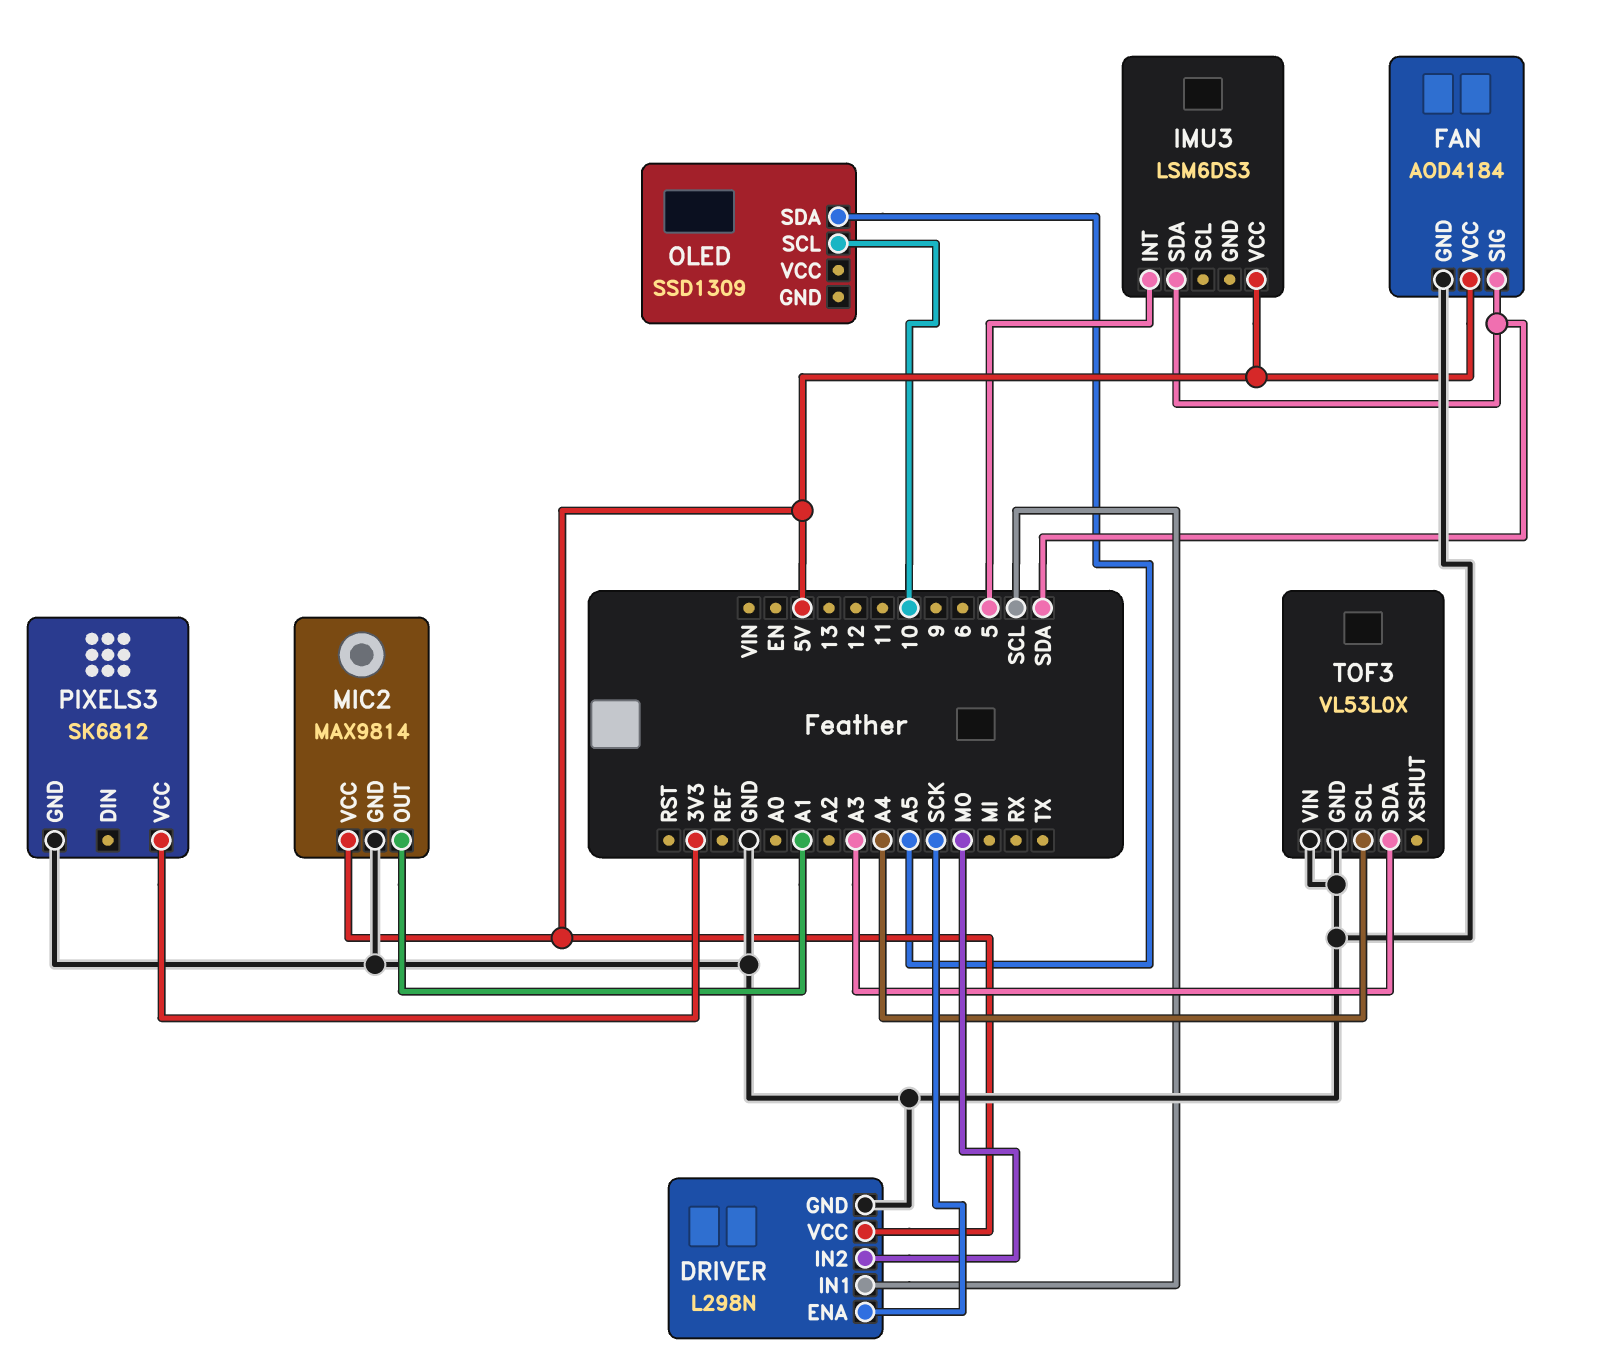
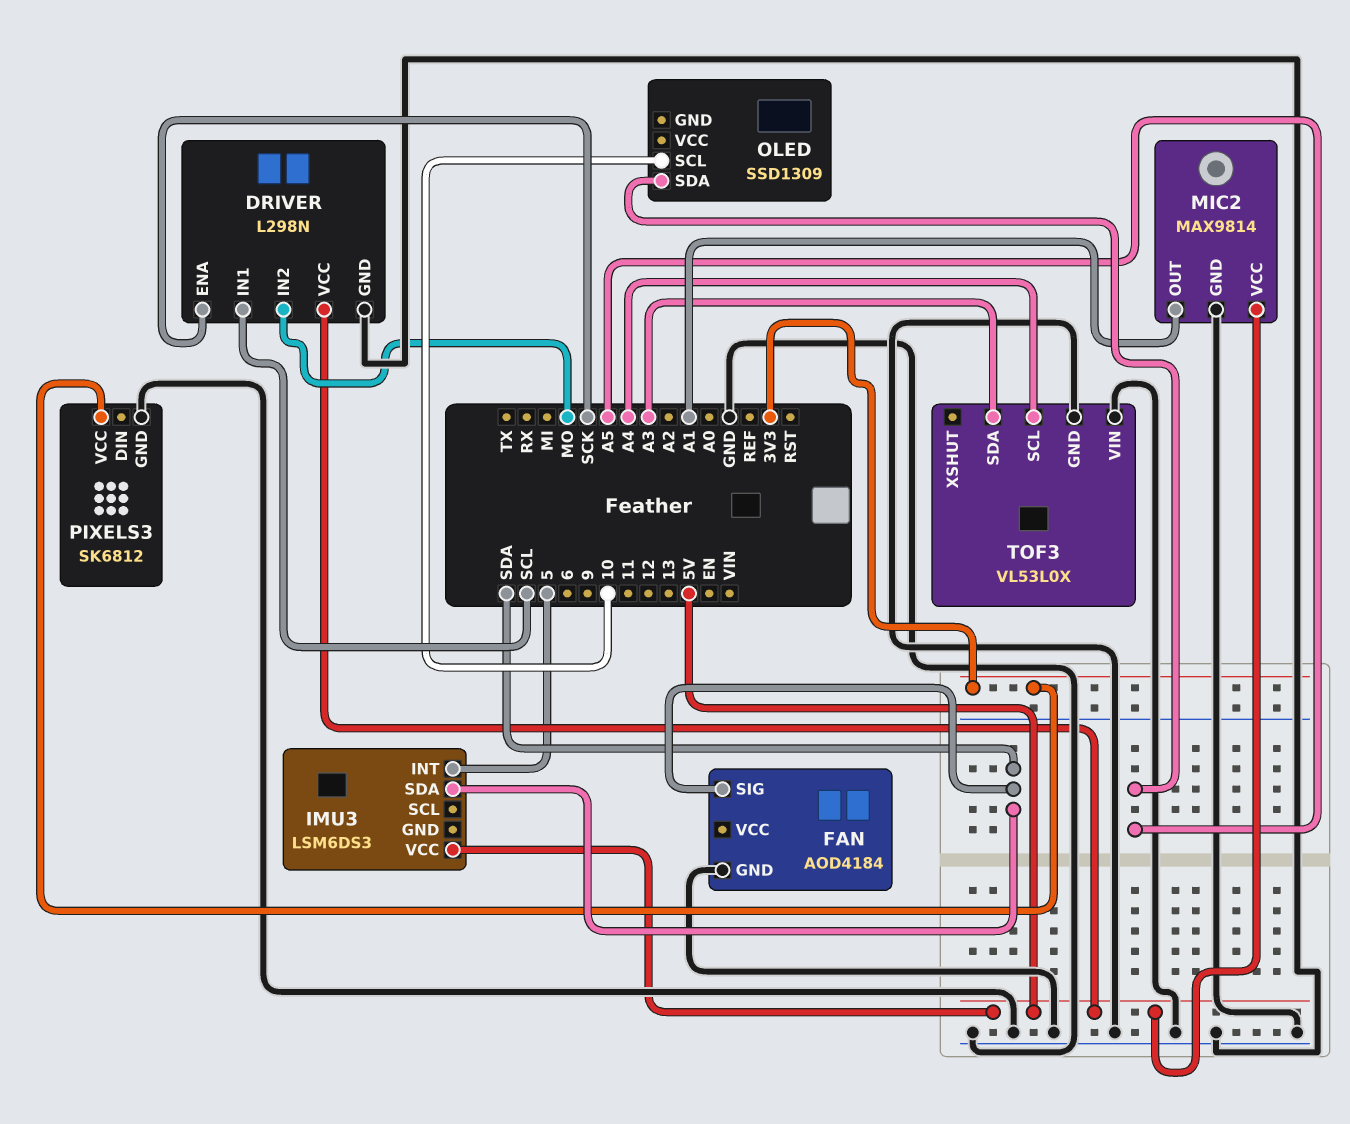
FAN pin VCC: 5V -> none

